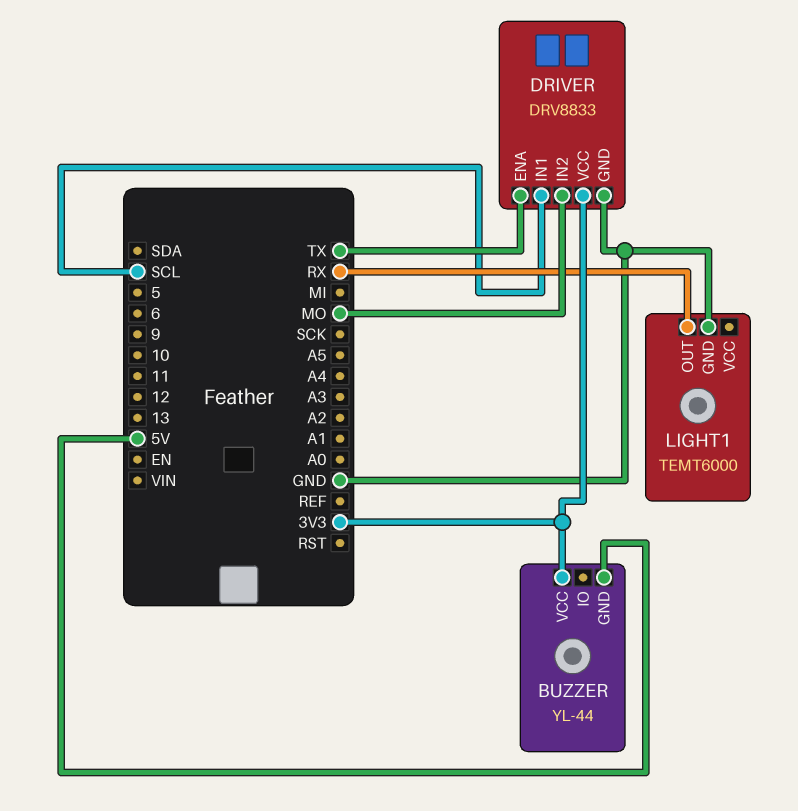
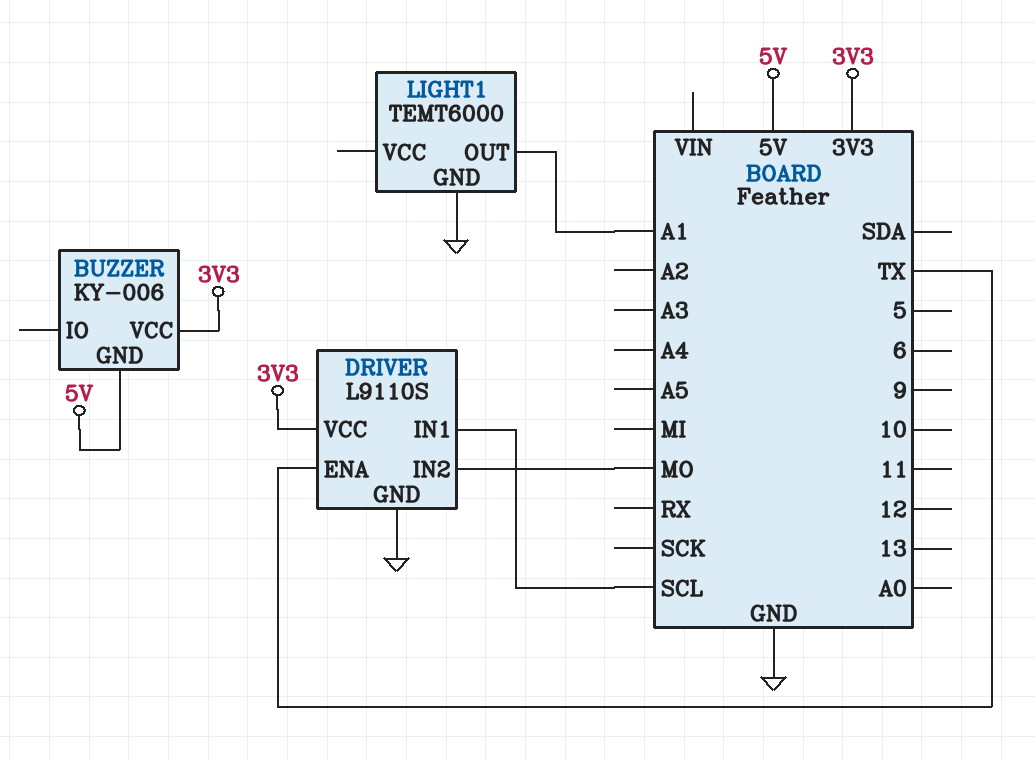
BUZZER: YL-44 -> KY-006
DRIVER: DRV8833 -> L9110S
LIGHT1 pin OUT: RX -> A1

